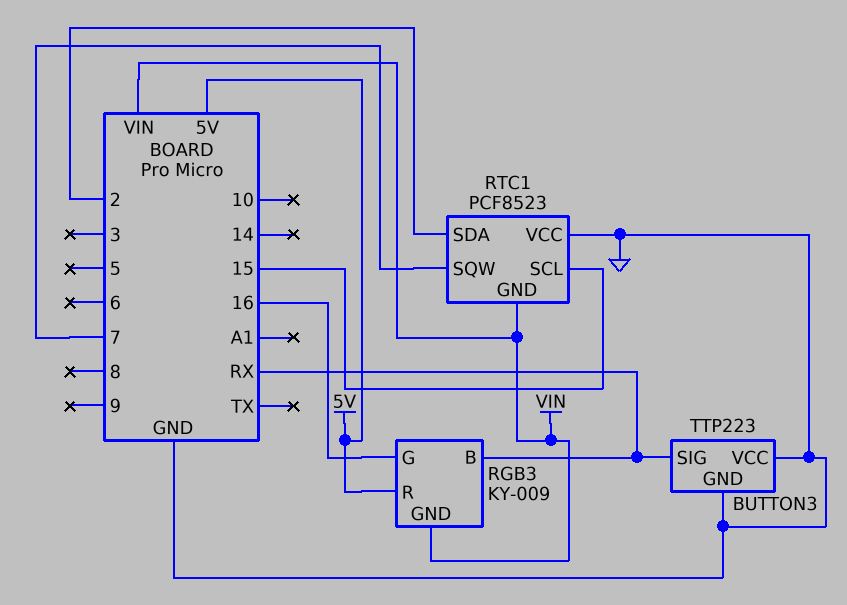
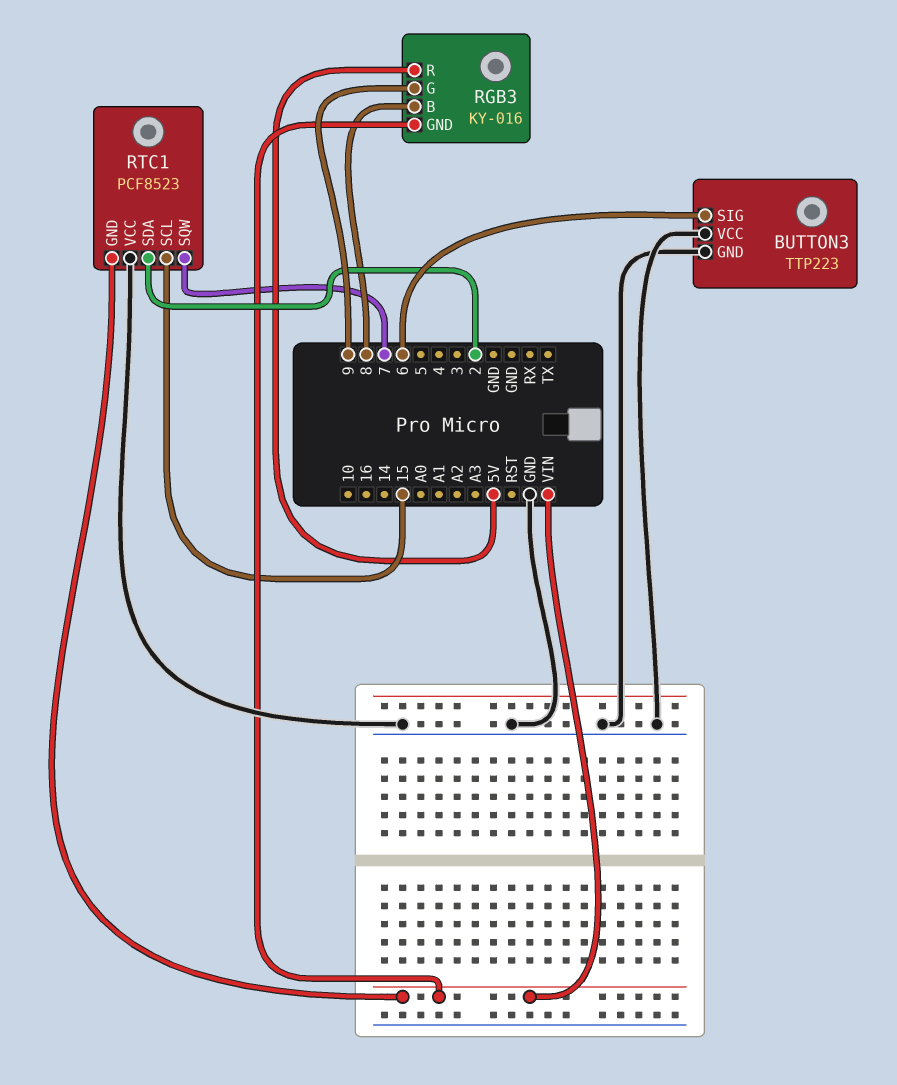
BUTTON3 pin SIG: RX -> 6
RGB3: KY-009 -> KY-016
RGB3 pin B: RX -> 8
RGB3 pin G: 16 -> 9

